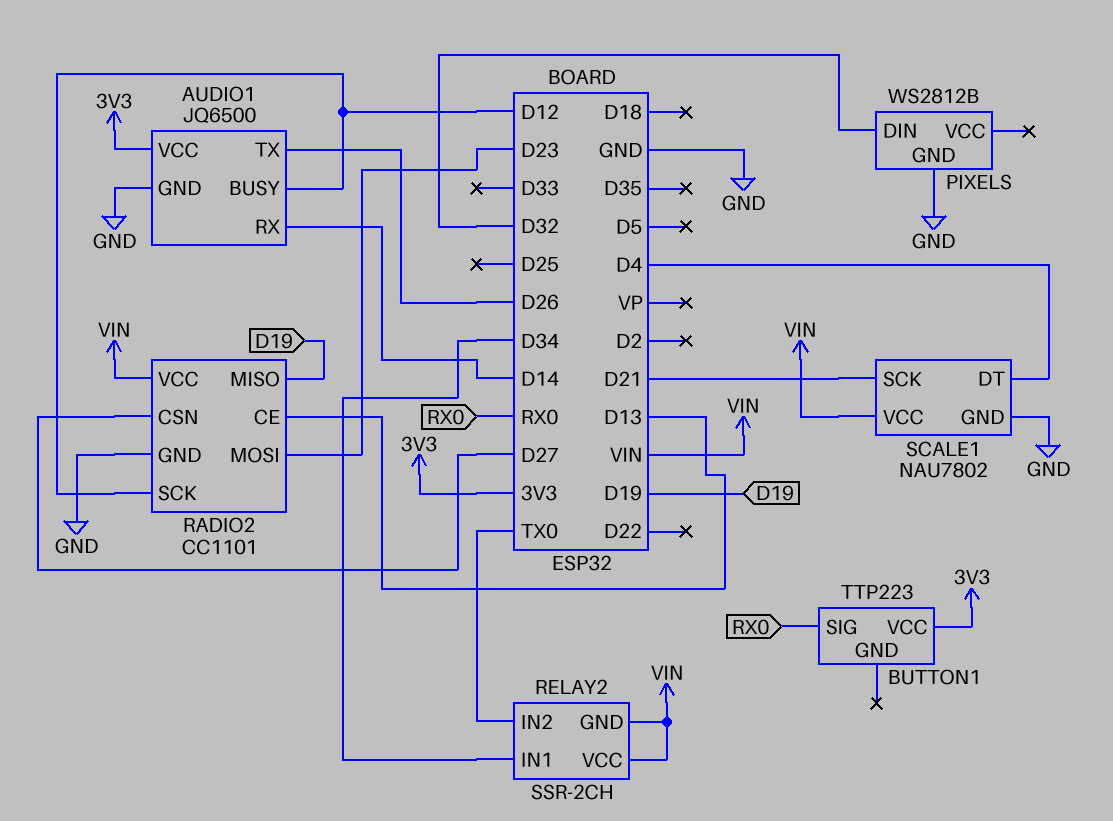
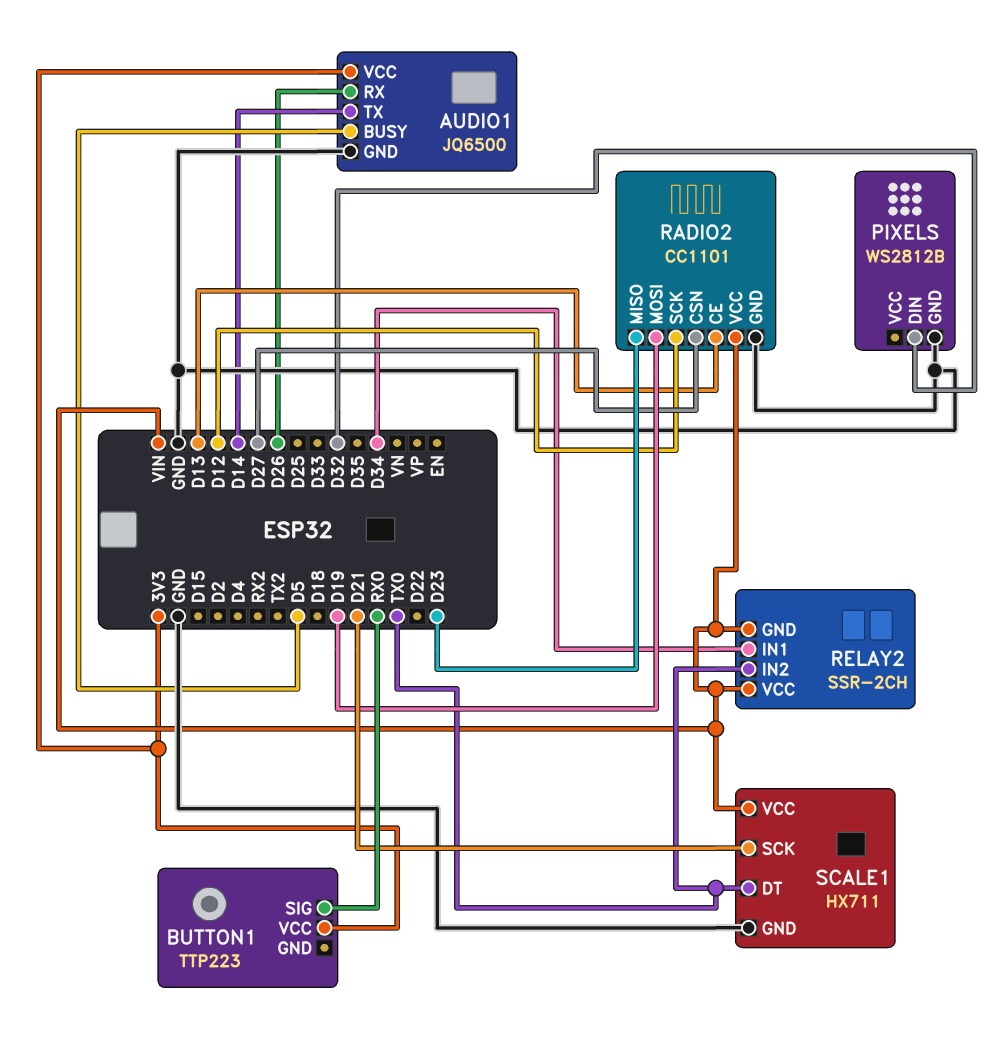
AUDIO1 pin BUSY: D12 -> D5
AUDIO1 pin RX: D14 -> D26
AUDIO1 pin TX: D26 -> D14
RADIO2 pin MISO: D19 -> D23
RADIO2 pin MOSI: D23 -> D19
SCALE1: NAU7802 -> HX711
SCALE1 pin DT: D4 -> TX0

